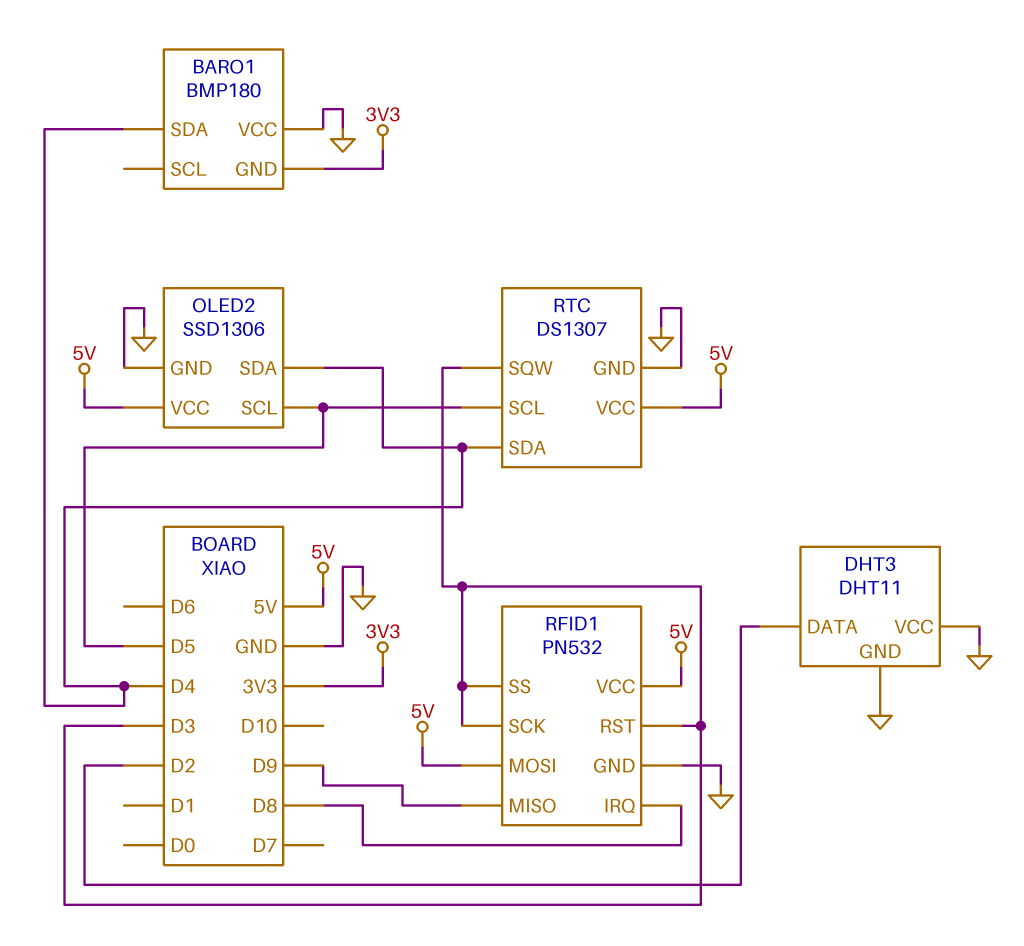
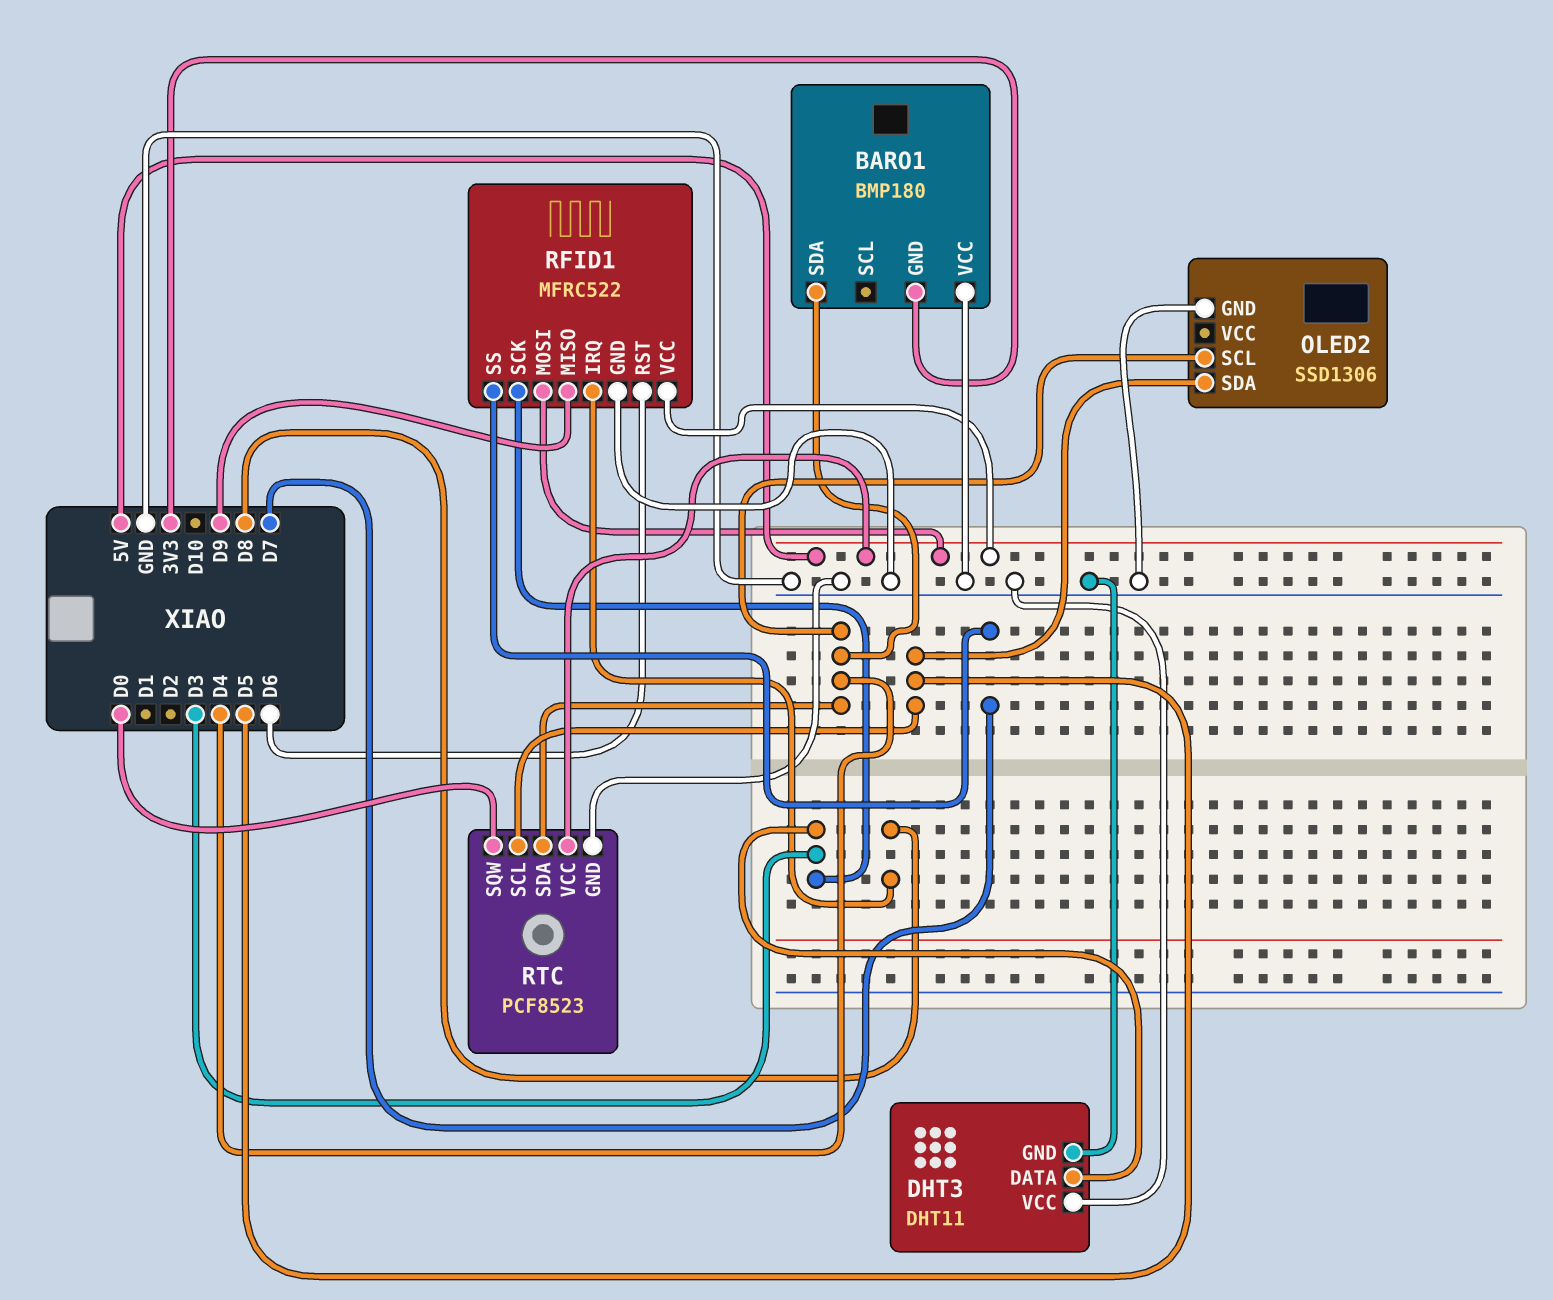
DHT3 pin DATA: D2 -> D3
OLED2 pin SCL: D5 -> D4
OLED2 pin SDA: D4 -> D5
OLED2 pin VCC: 5V -> none
RFID1: PN532 -> MFRC522
RFID1 pin RST: D3 -> D6
RFID1 pin SS: D3 -> D7
RTC: DS1307 -> PCF8523
RTC pin SQW: D3 -> D0

